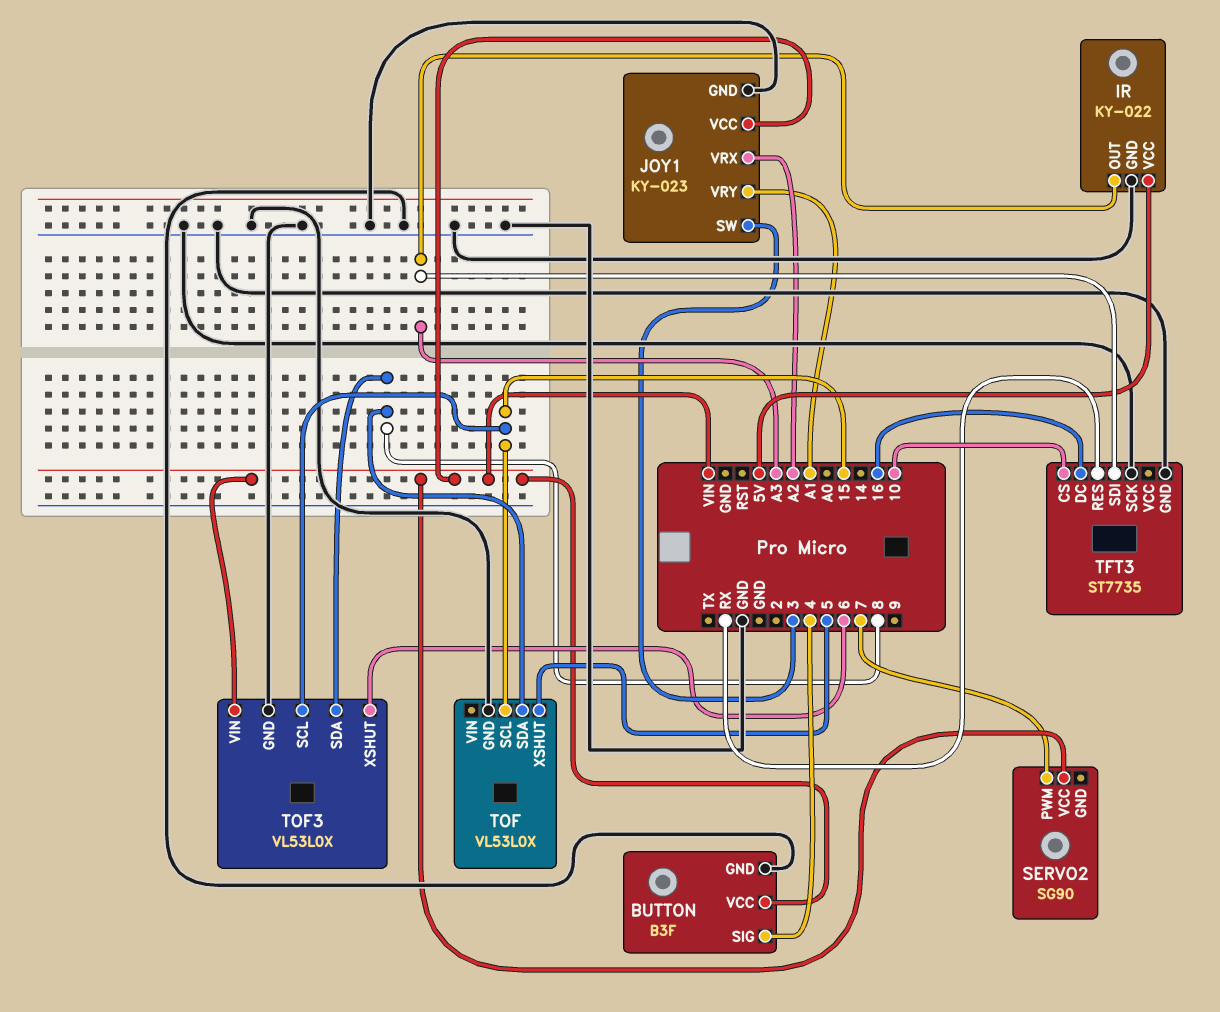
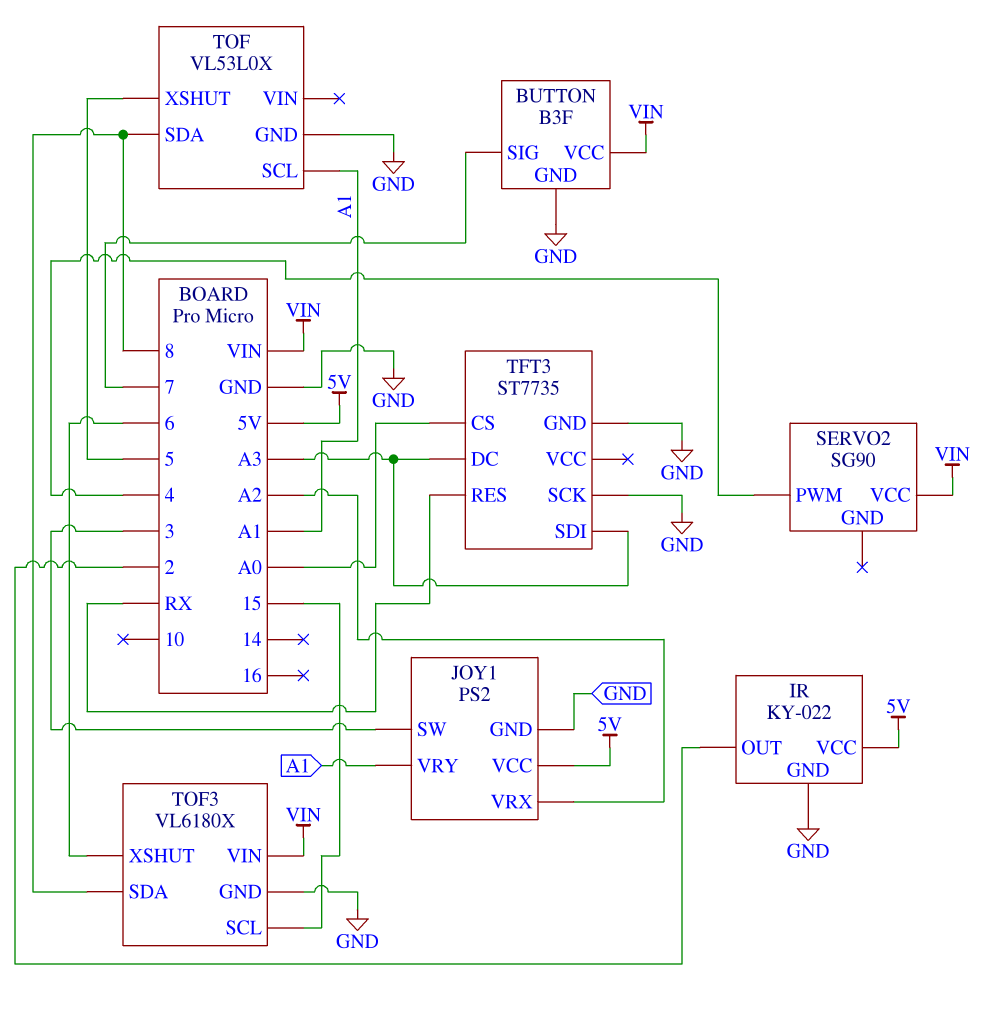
BUTTON pin SIG: 4 -> 7
IR pin OUT: A3 -> 2
JOY1: KY-023 -> PS2
JOY1 pin VCC: VIN -> 5V
SERVO2 pin PWM: 7 -> 4
TFT3 pin CS: 10 -> A0
TFT3 pin DC: 16 -> A3
TOF pin SCL: 15 -> A1
TOF3: VL53L0X -> VL6180X

